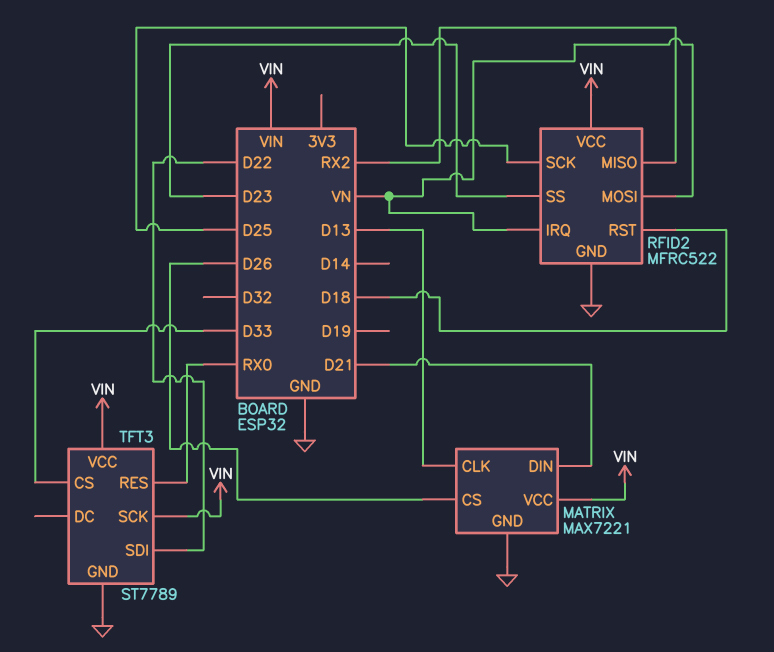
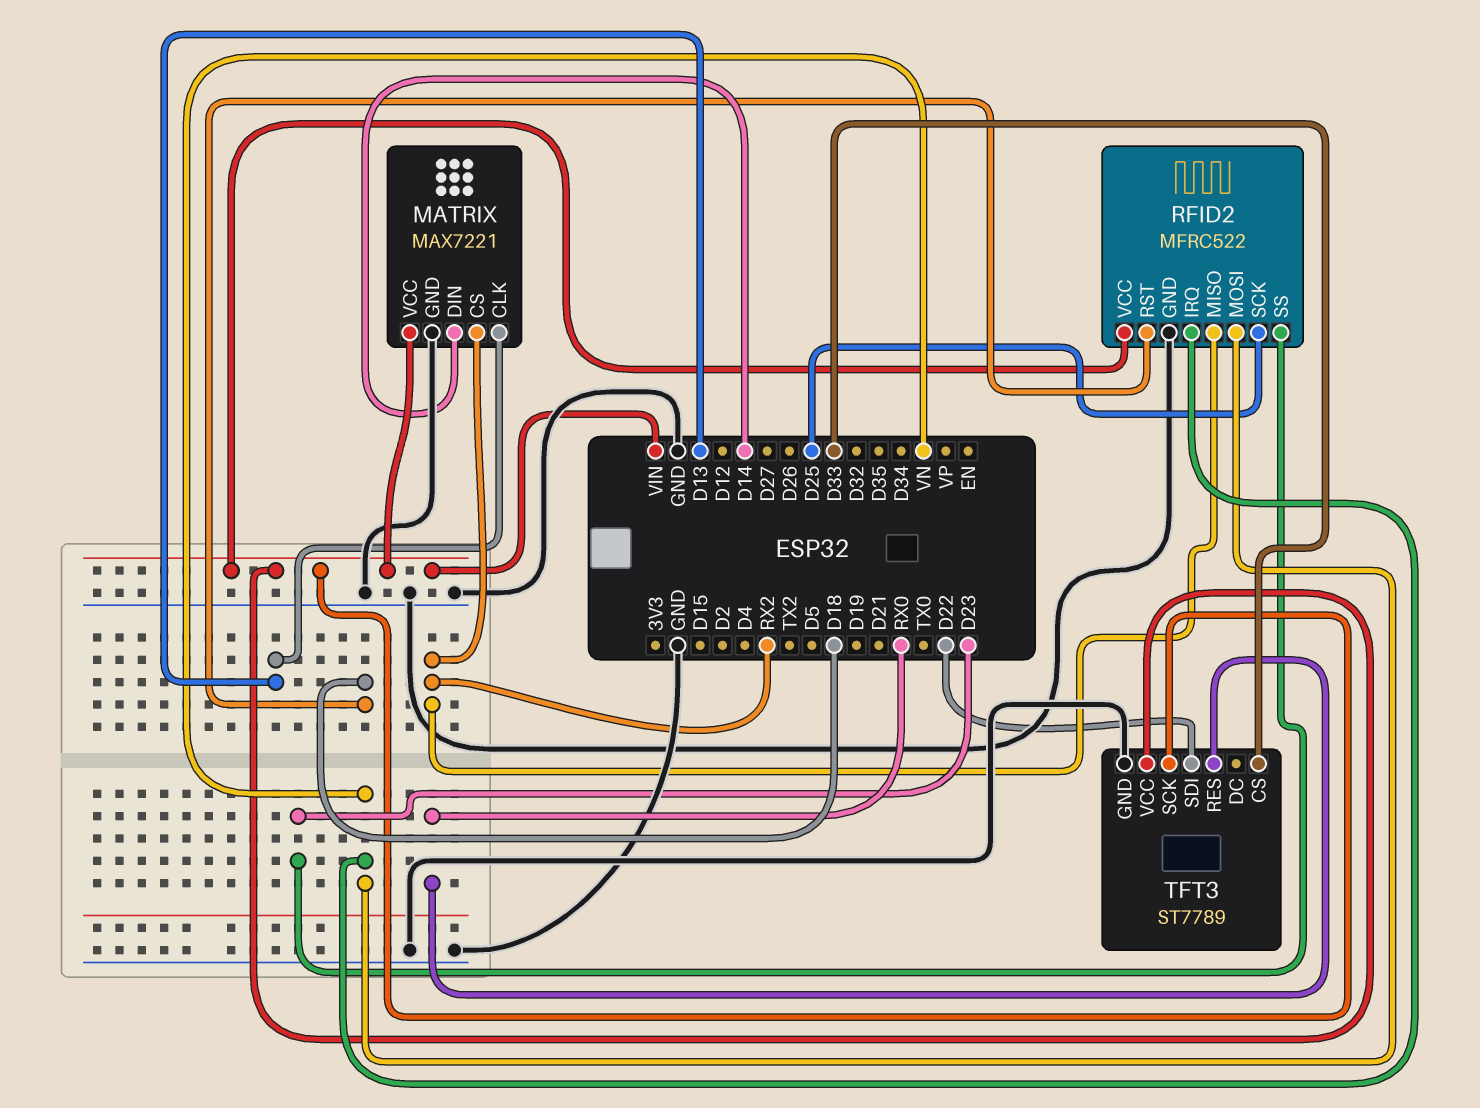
MATRIX pin CS: D26 -> RX2
MATRIX pin DIN: D21 -> D14

